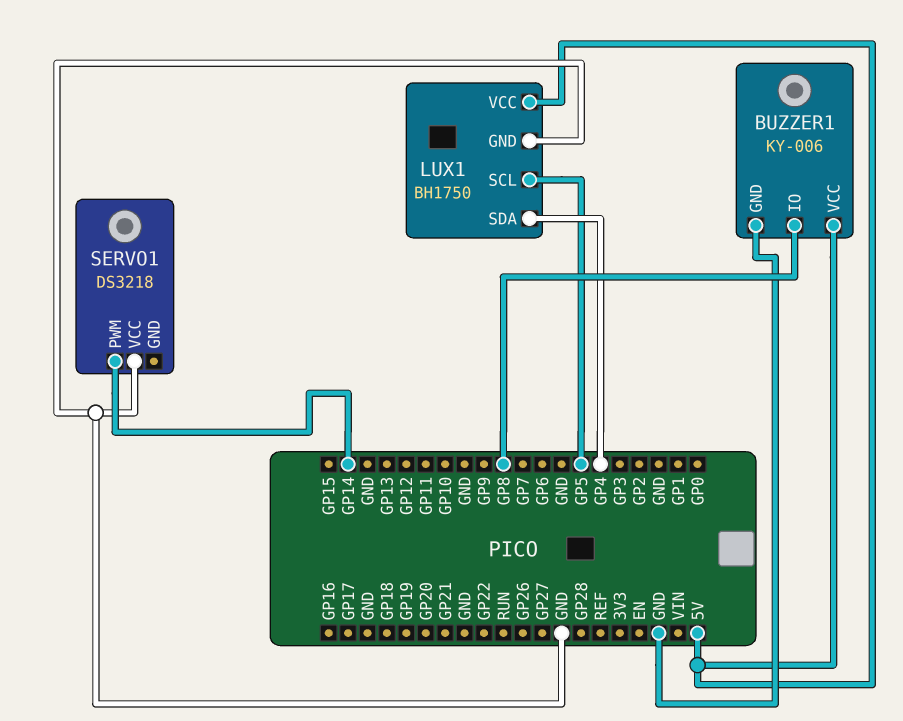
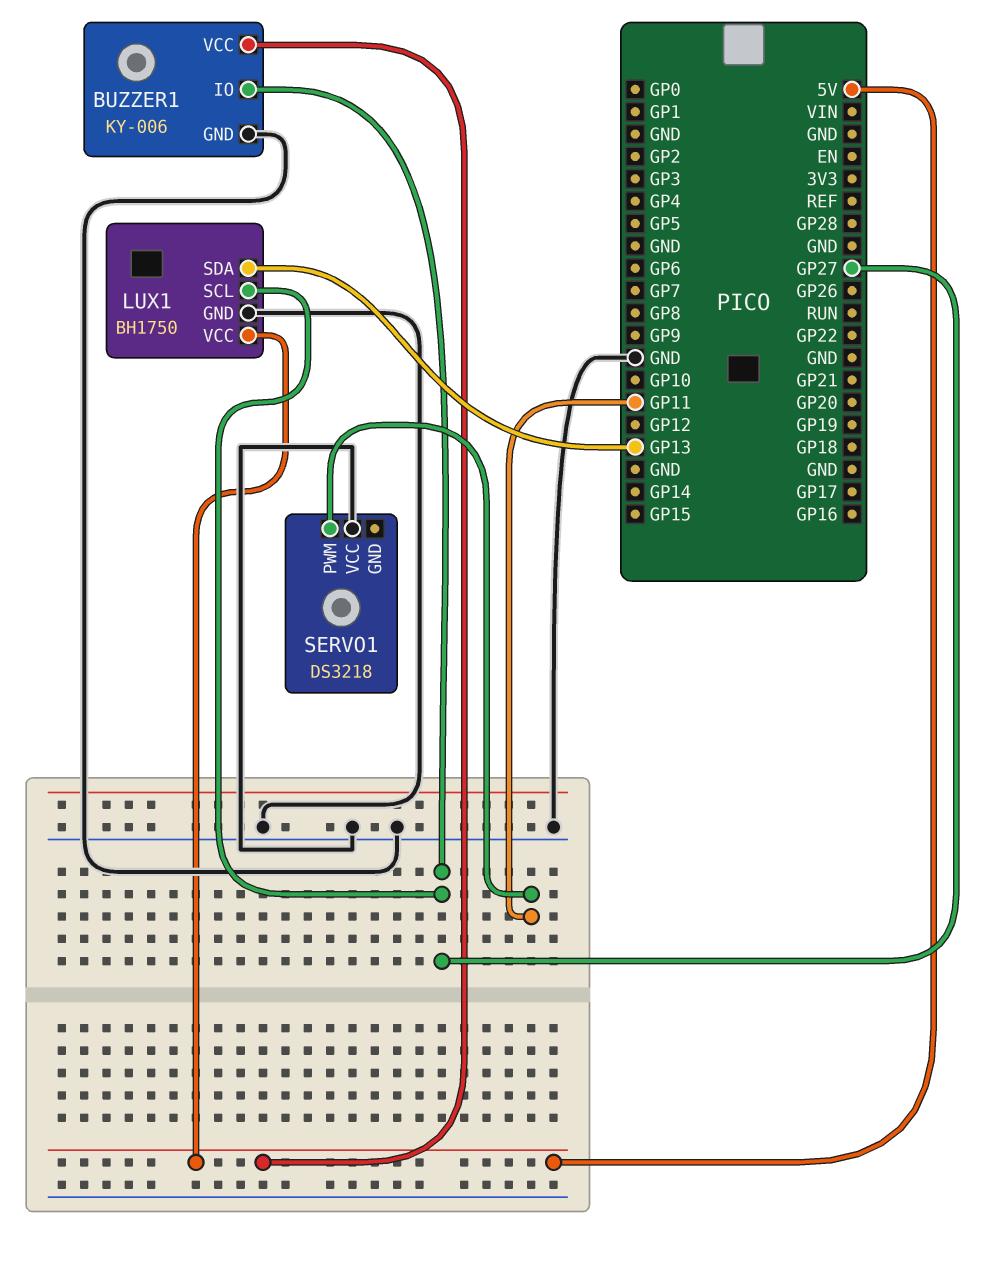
BUZZER1 pin IO: GP8 -> GP27
LUX1 pin SCL: GP5 -> GP27
LUX1 pin SDA: GP4 -> GP13
SERVO1 pin PWM: GP14 -> GP11

